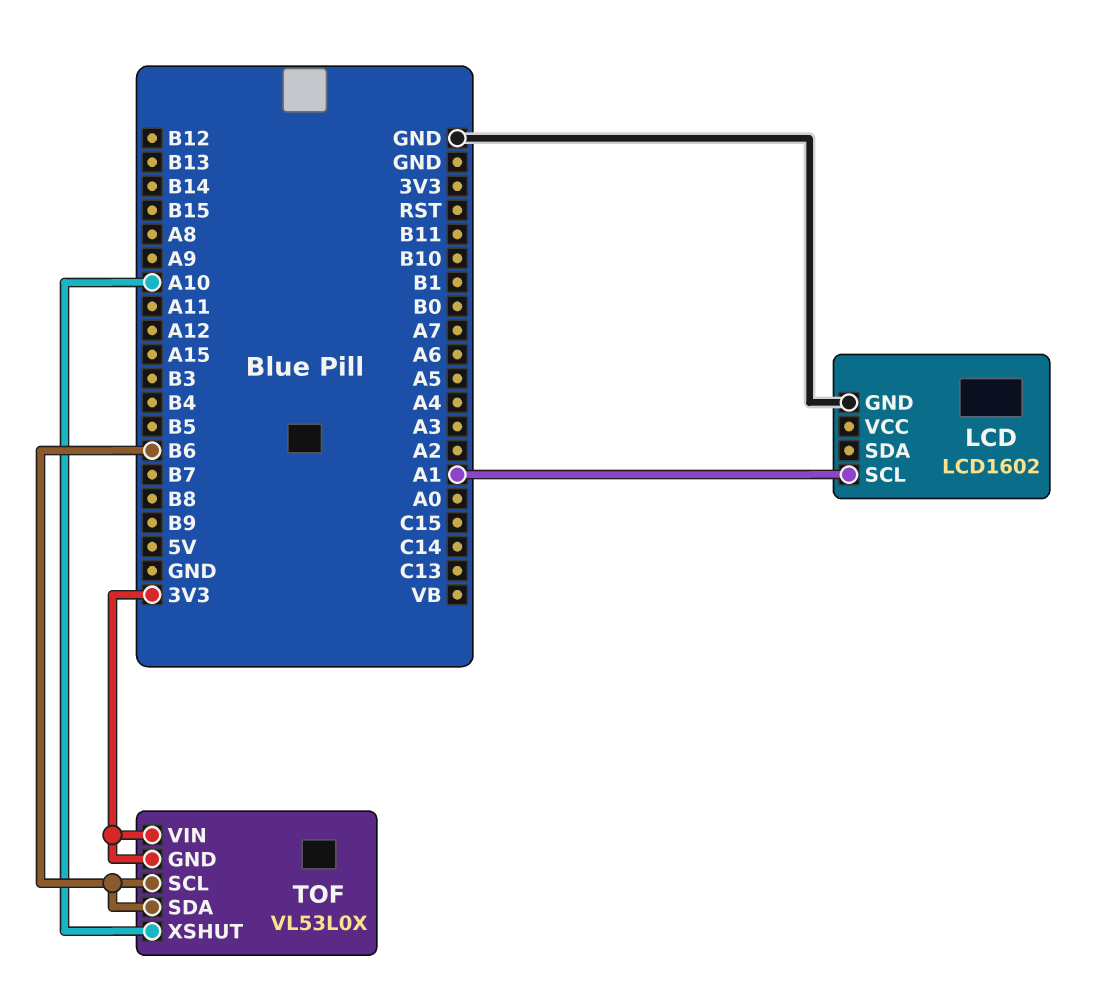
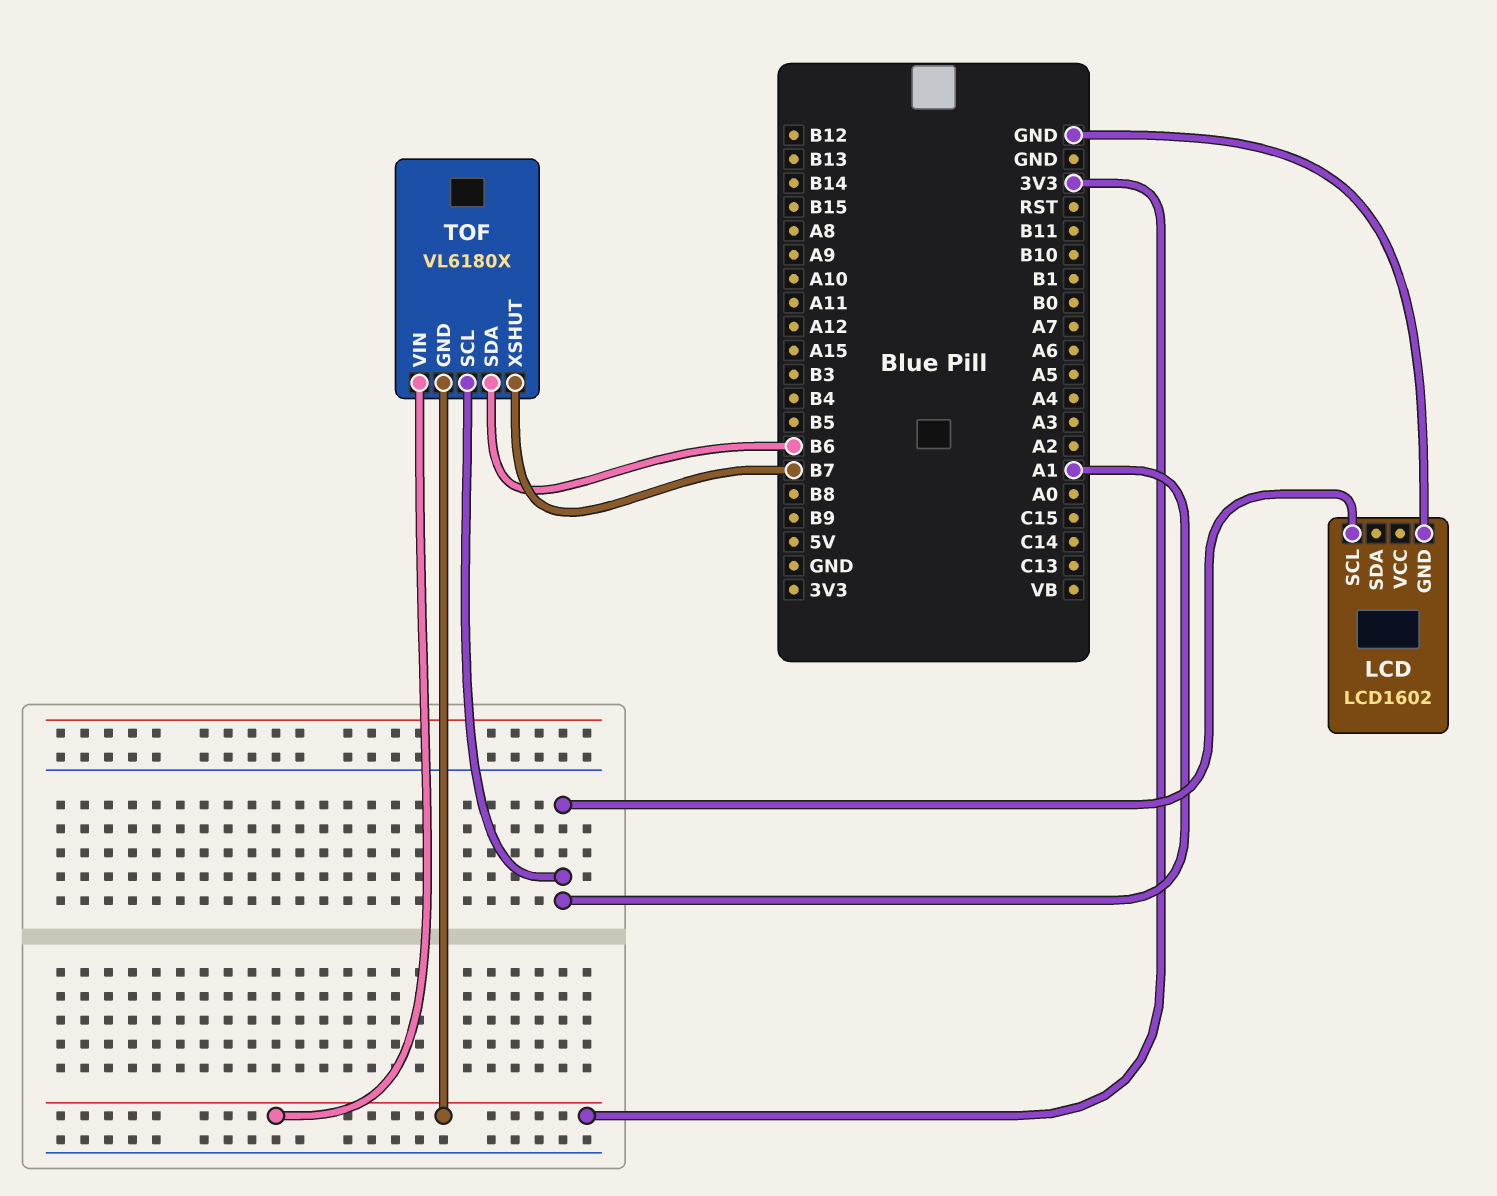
TOF: VL53L0X -> VL6180X
TOF pin SCL: B6 -> A1
TOF pin XSHUT: A10 -> B7

